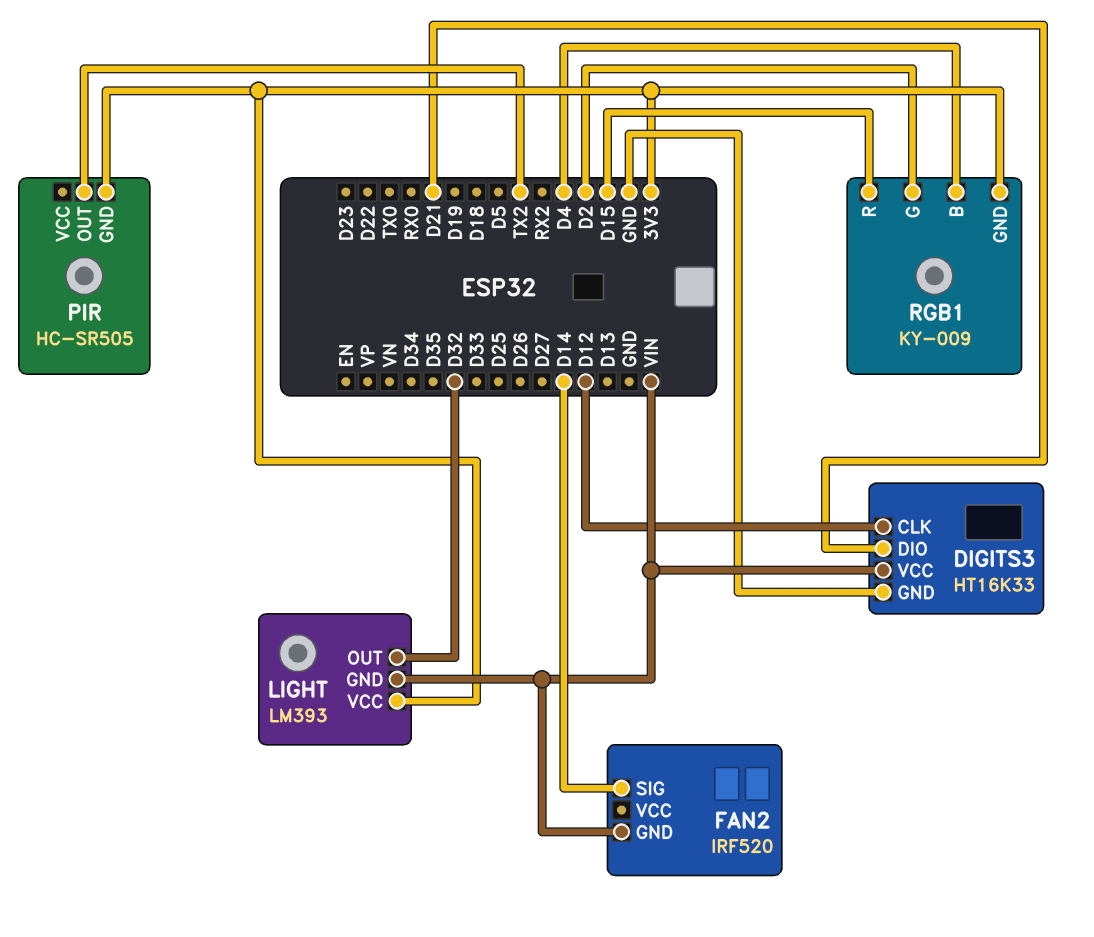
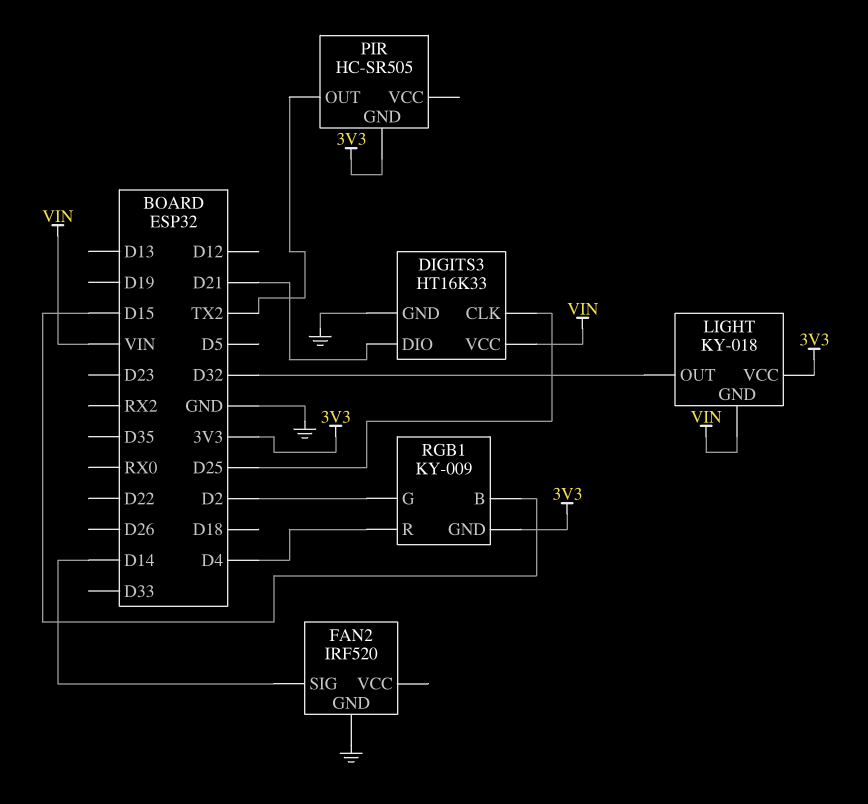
DIGITS3 pin CLK: D12 -> D25
FAN2 pin GND: VIN -> GND
LIGHT: LM393 -> KY-018
RGB1 pin B: D4 -> D15
RGB1 pin R: D15 -> D4

